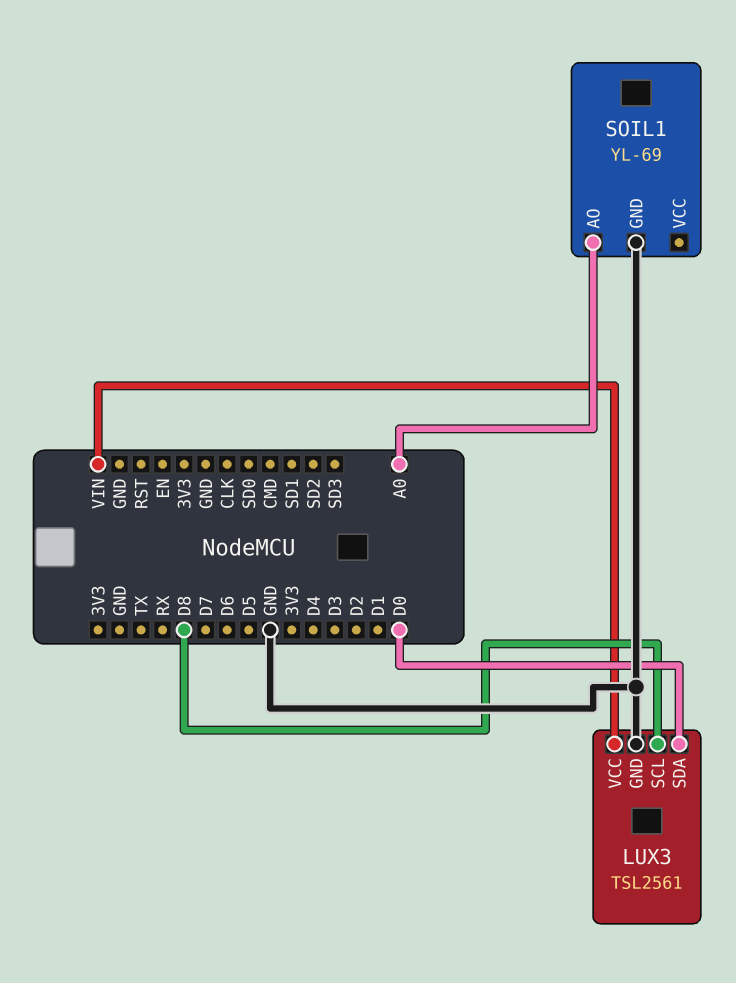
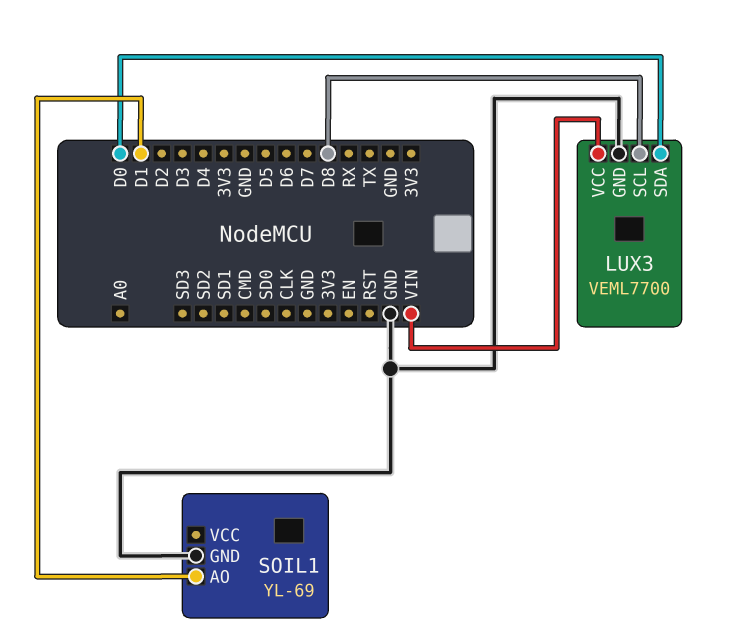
LUX3: TSL2561 -> VEML7700
SOIL1 pin AO: A0 -> D1

